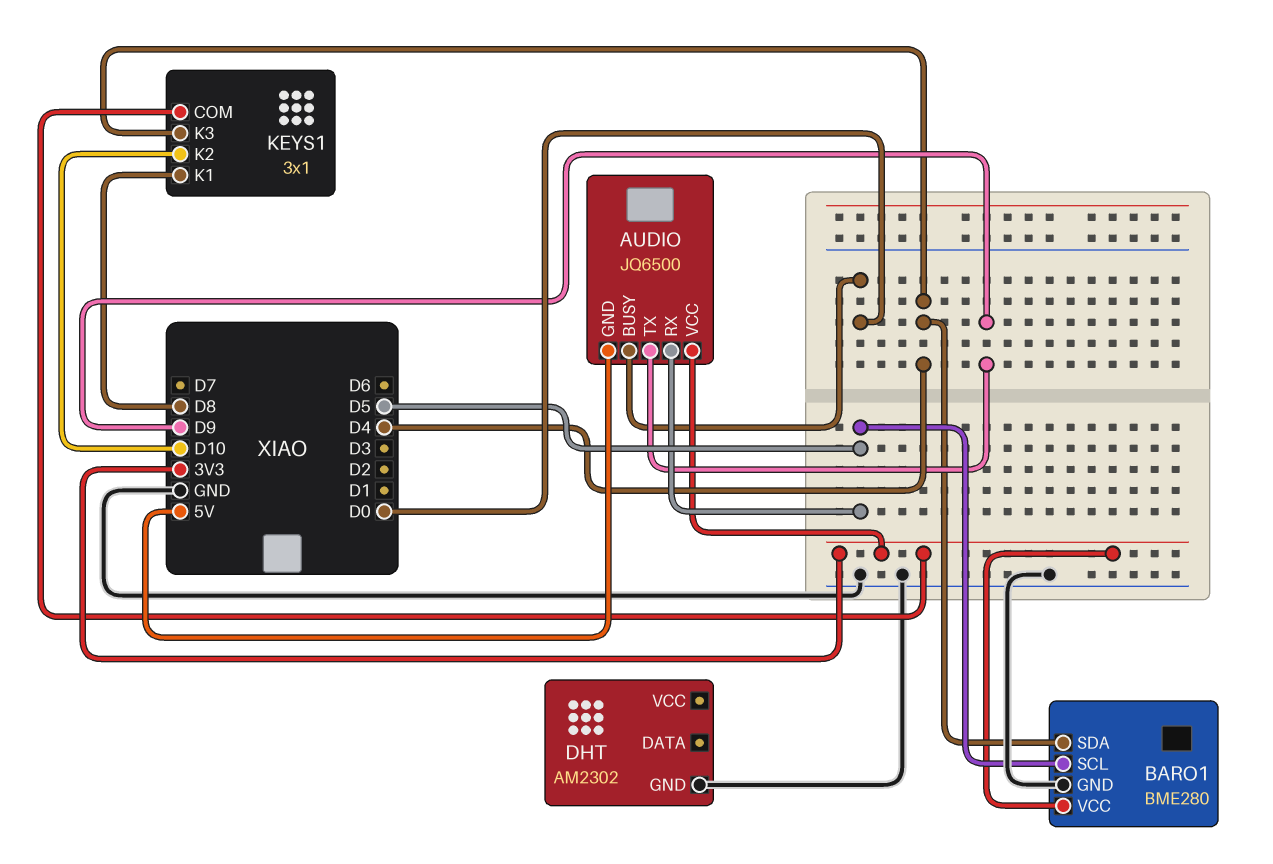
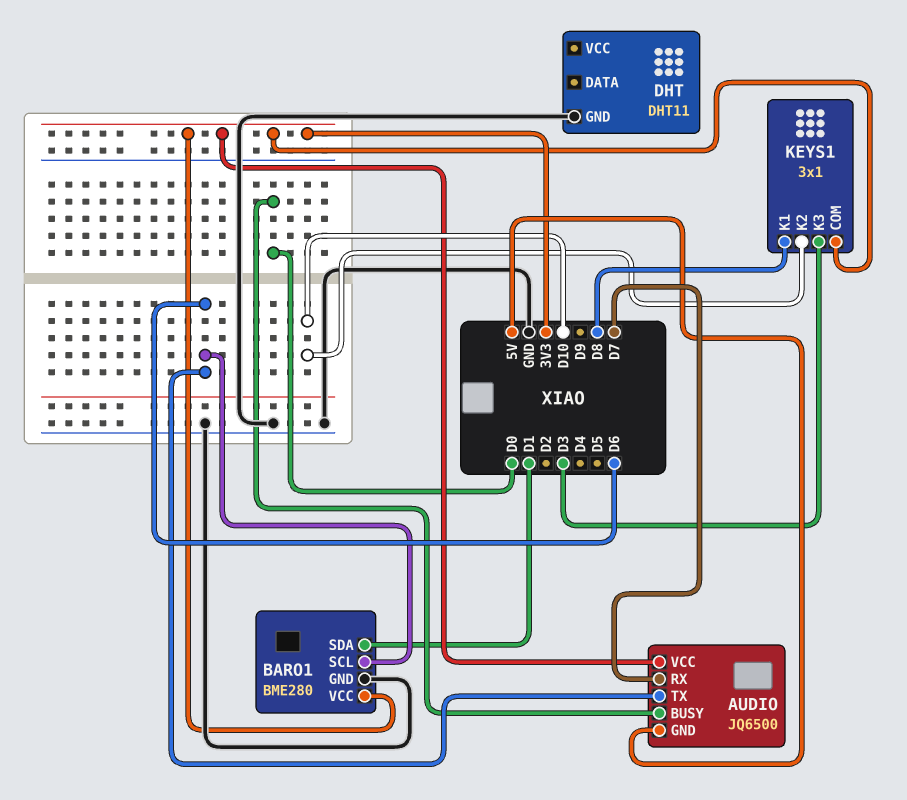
AUDIO pin RX: D5 -> D7
AUDIO pin TX: D9 -> D6
BARO1 pin SCL: D5 -> D6
BARO1 pin SDA: D4 -> D1
DHT: AM2302 -> DHT11
KEYS1 pin K3: D4 -> D3

